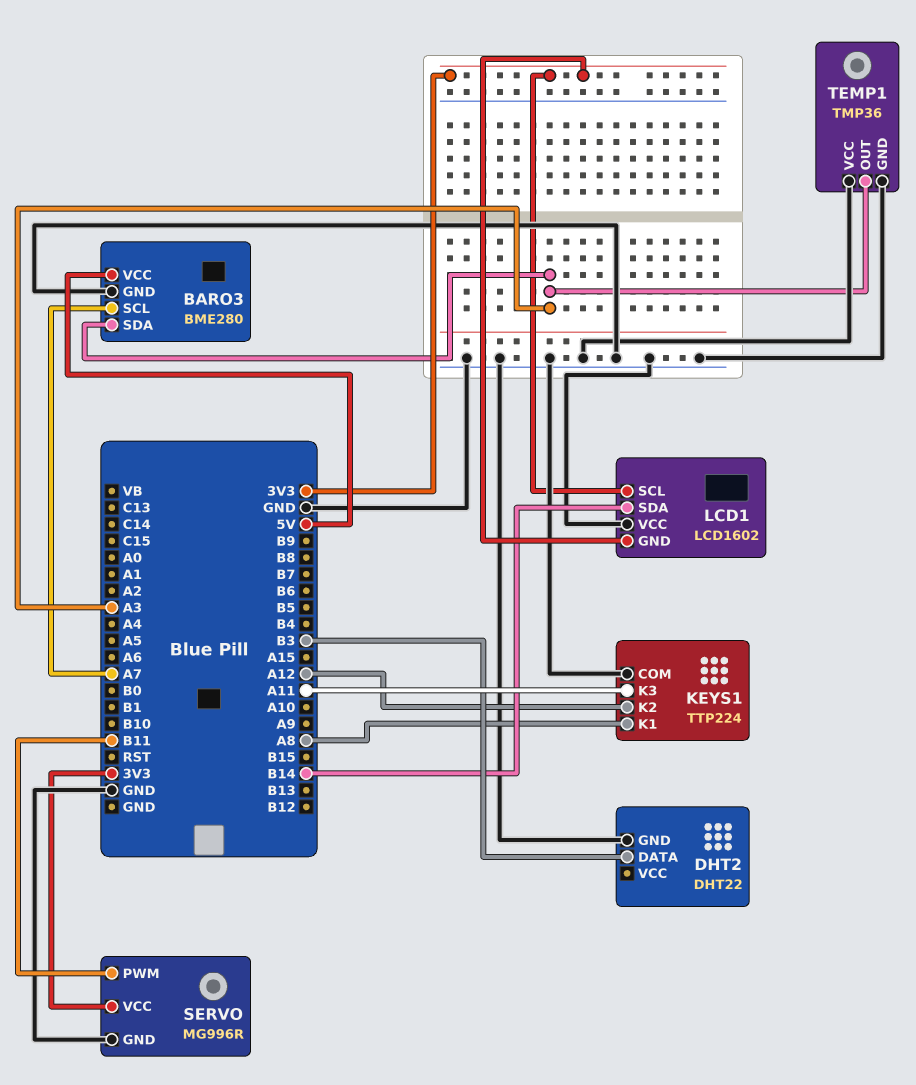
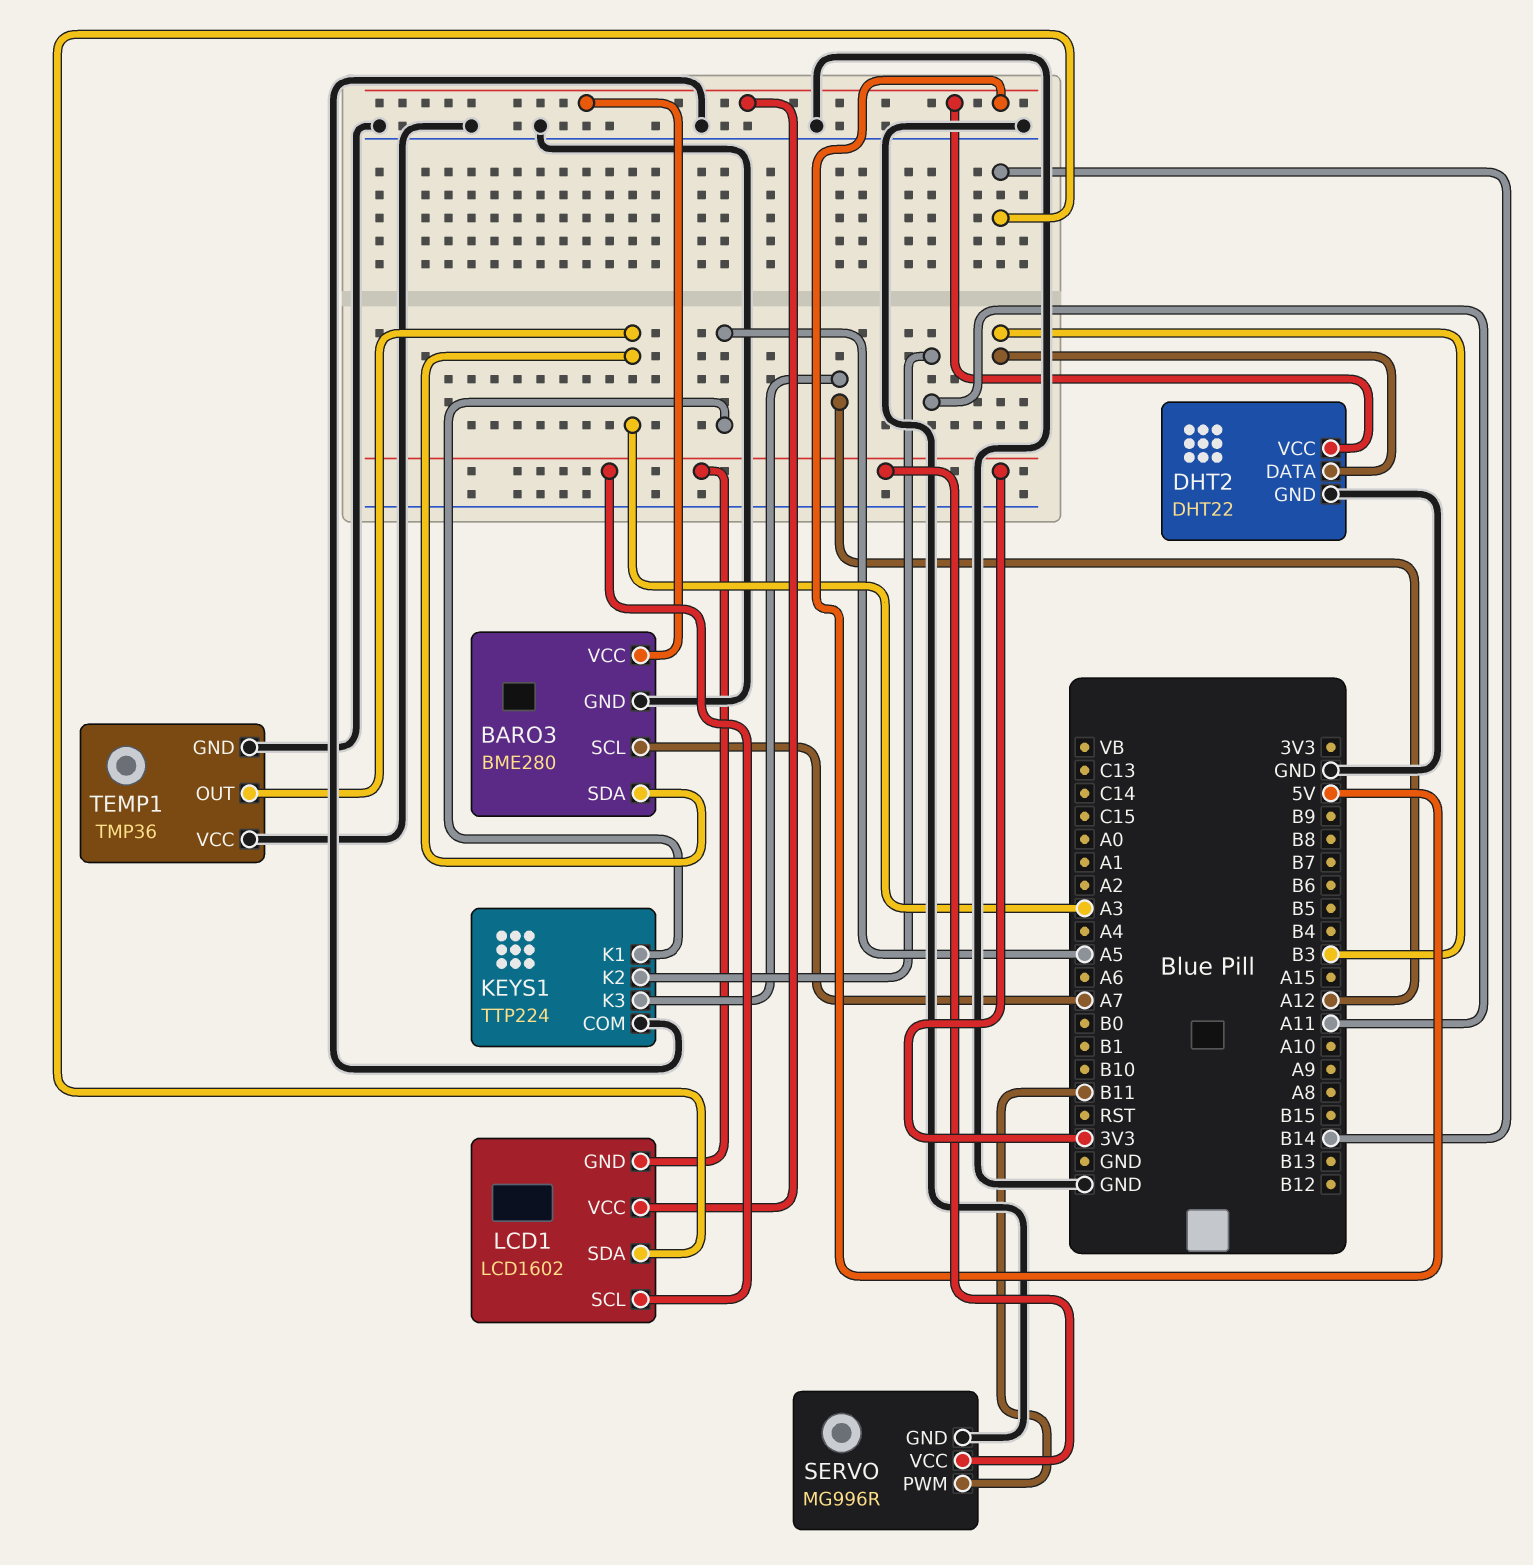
DHT2 pin VCC: none -> 5V
KEYS1 pin K1: A8 -> A5
KEYS1 pin K2: A12 -> A11
KEYS1 pin K3: A11 -> A12
LCD1 pin VCC: GND -> 5V

